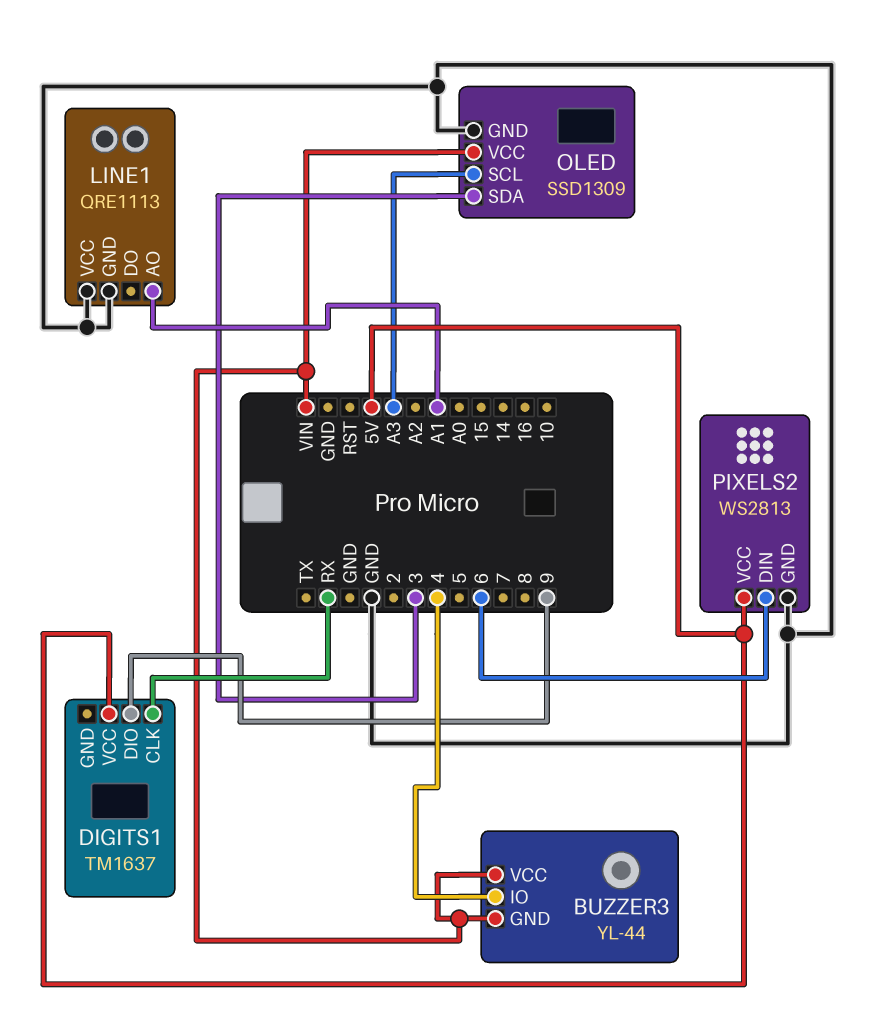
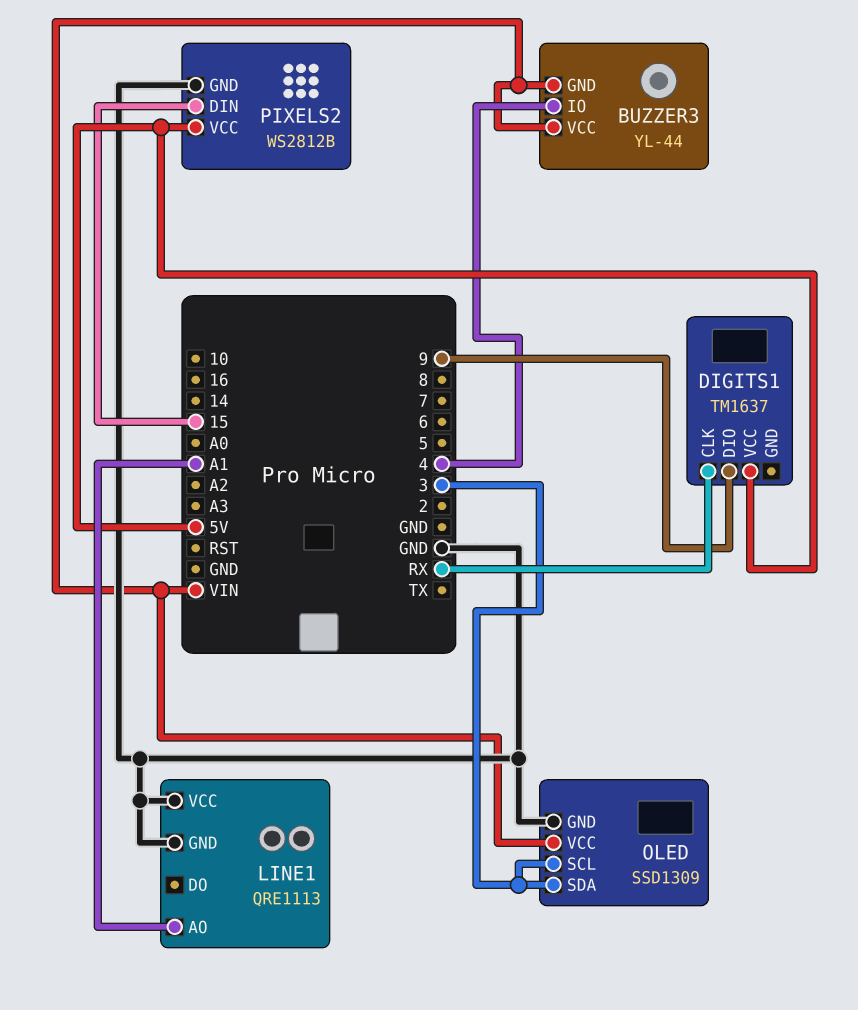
OLED pin SCL: A3 -> 3
PIXELS2: WS2813 -> WS2812B
PIXELS2 pin DIN: 6 -> 15

